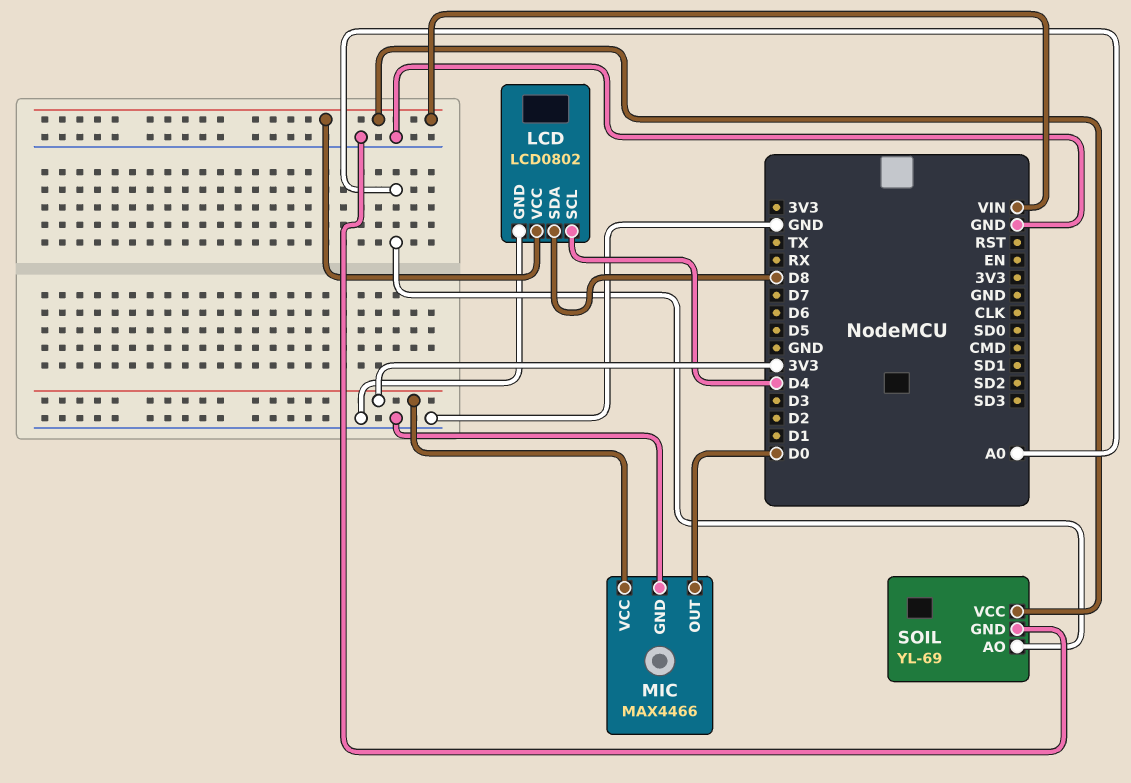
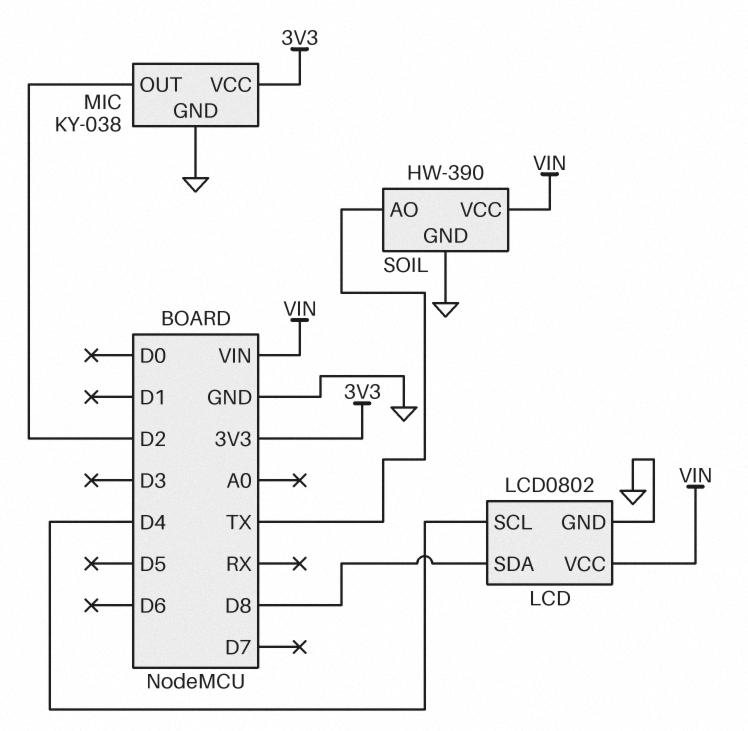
MIC: MAX4466 -> KY-038
MIC pin OUT: D0 -> D2
SOIL: YL-69 -> HW-390
SOIL pin AO: A0 -> TX

